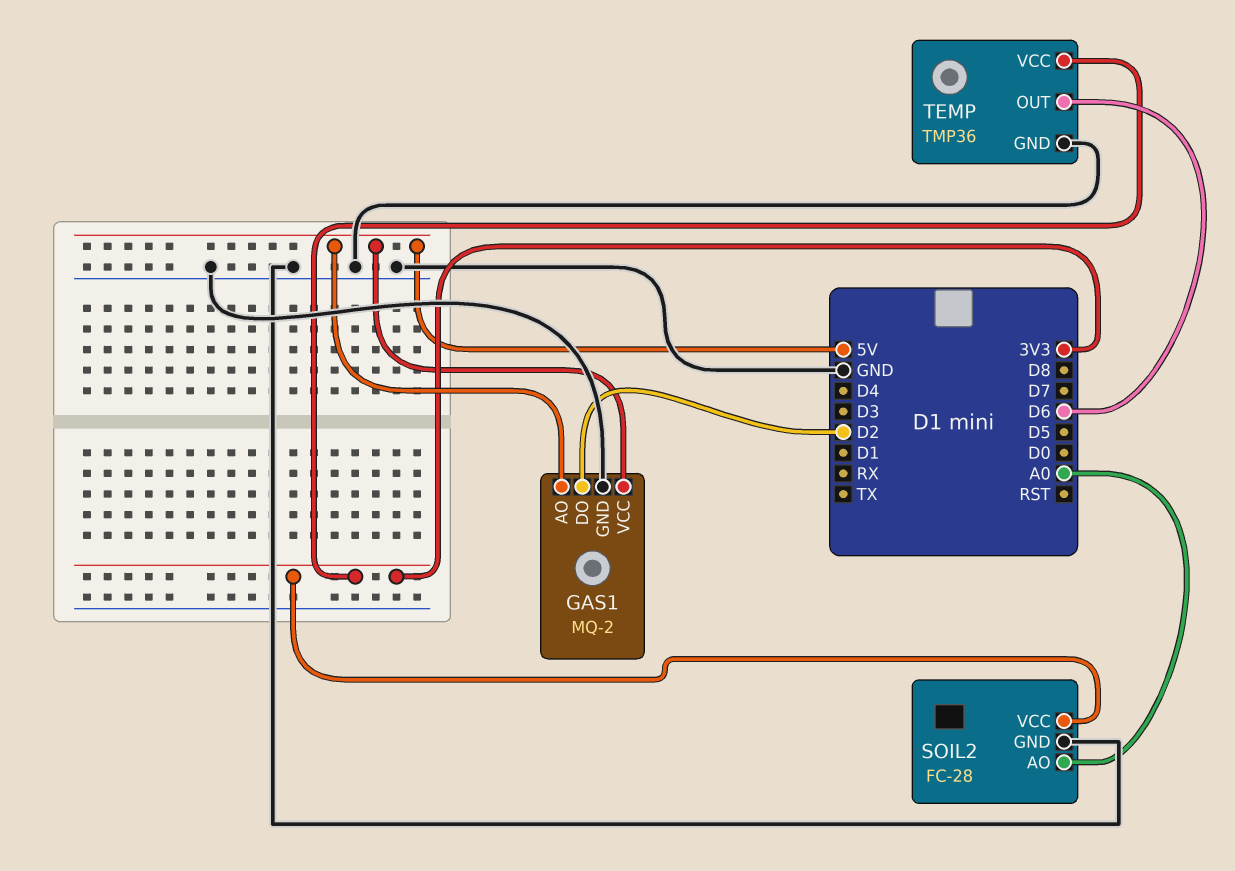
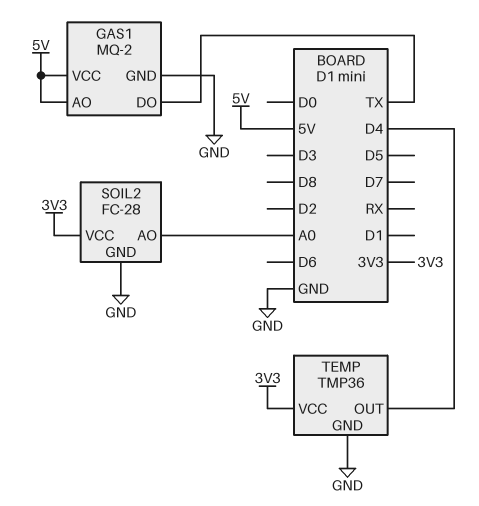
GAS1 pin DO: D2 -> TX
TEMP pin OUT: D6 -> D4

